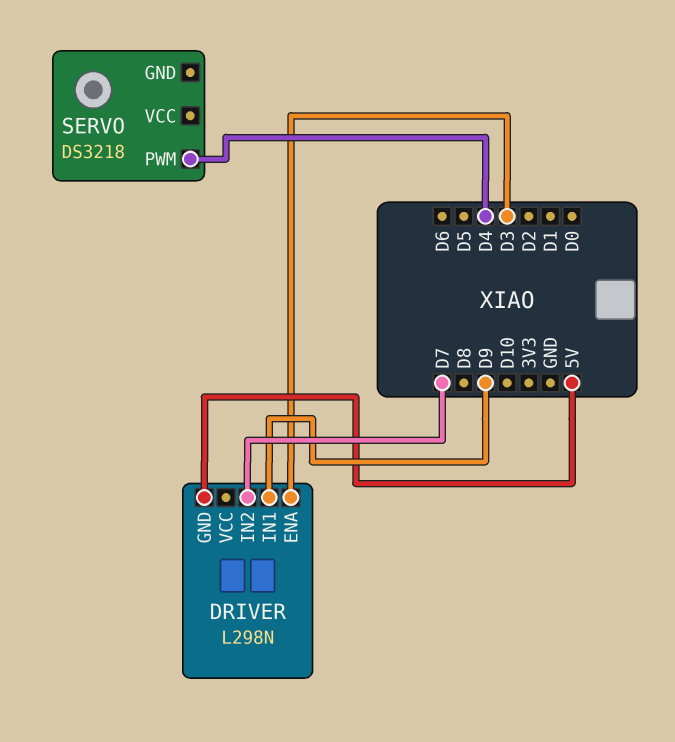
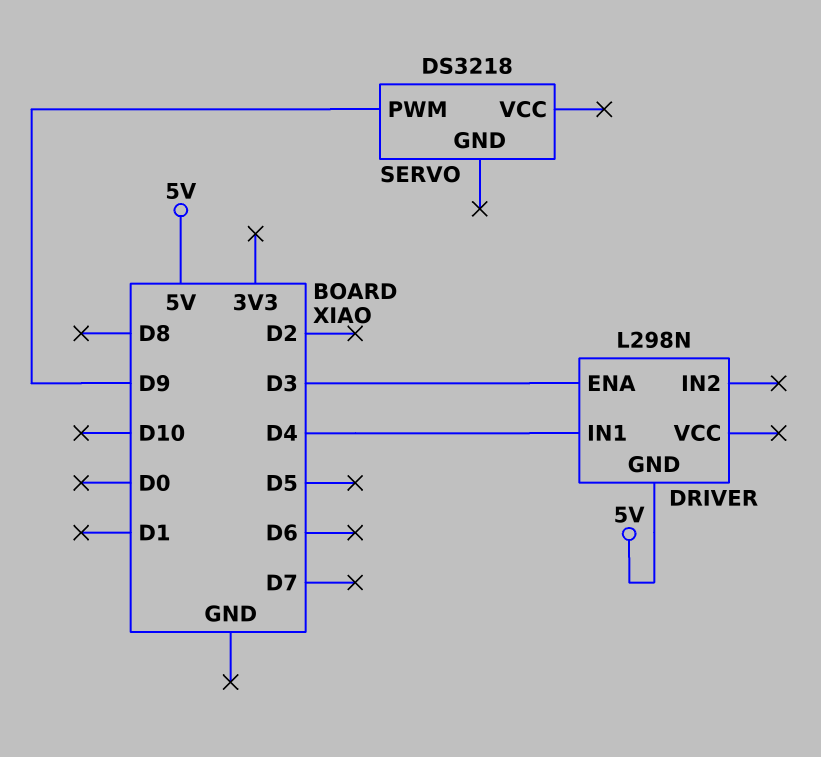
DRIVER pin IN1: D9 -> D4
DRIVER pin IN2: D7 -> none
SERVO pin PWM: D4 -> D9

